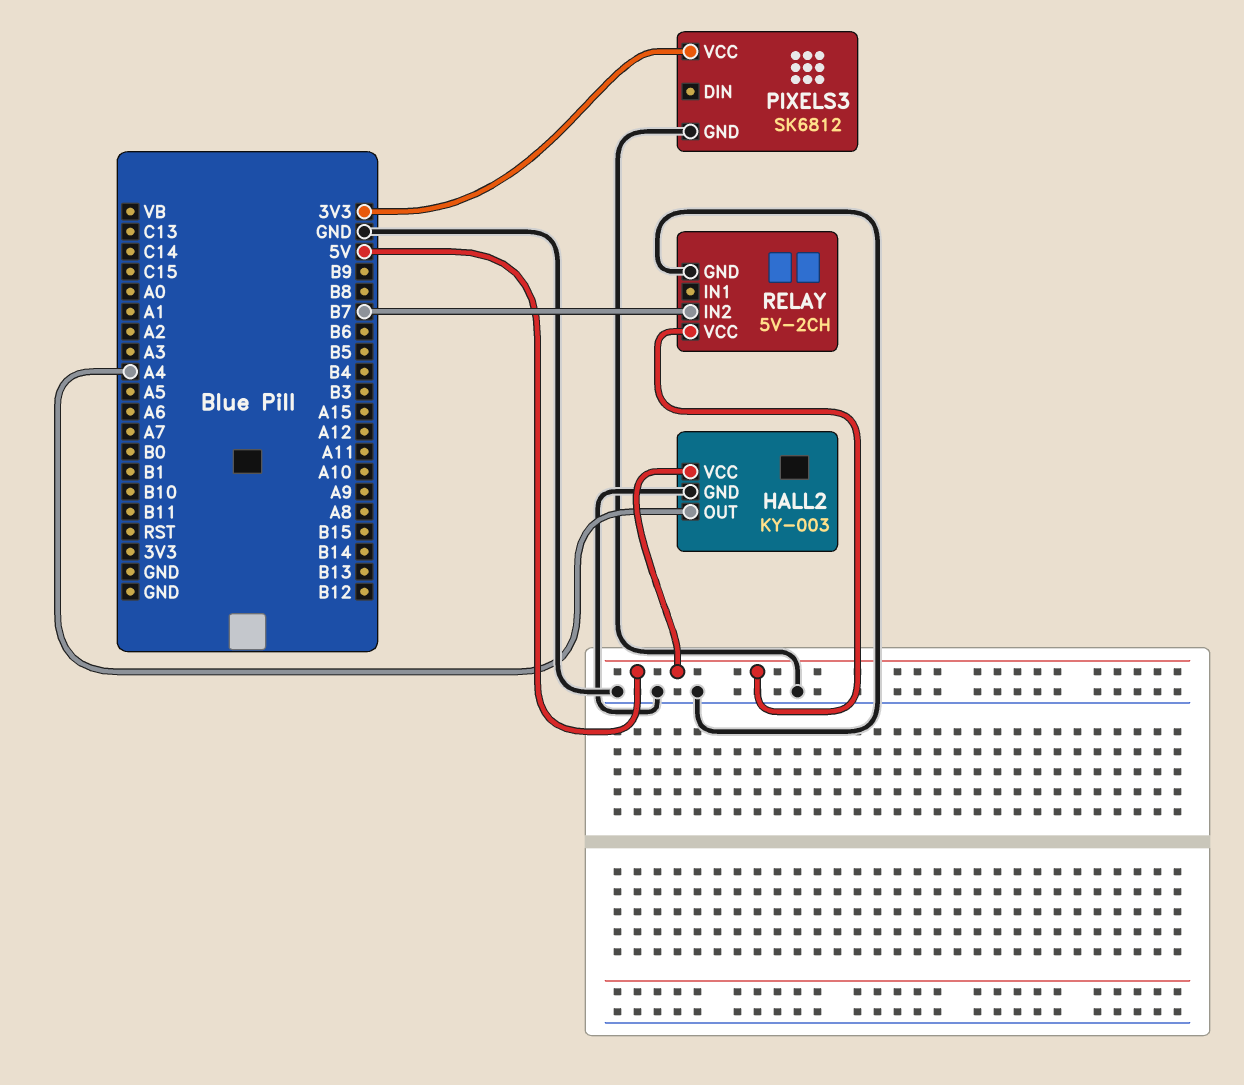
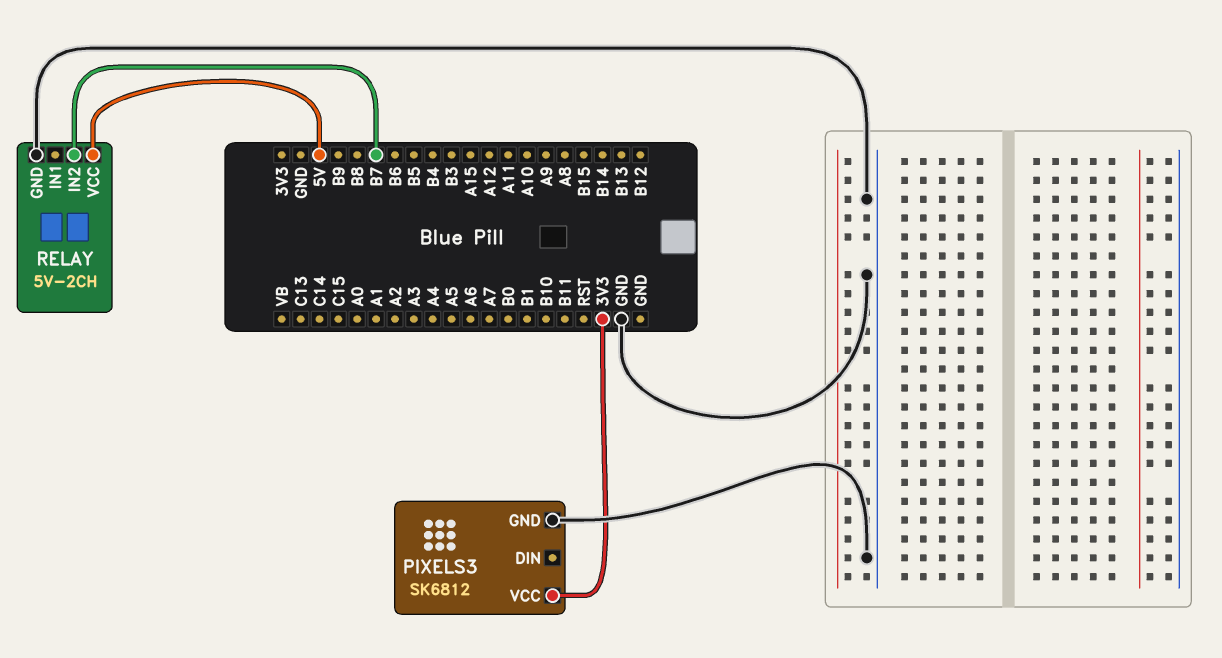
HALL2: KY-003 -> none
HALL2 pin GND: GND -> none
HALL2 pin OUT: A4 -> none
HALL2 pin VCC: 5V -> none

